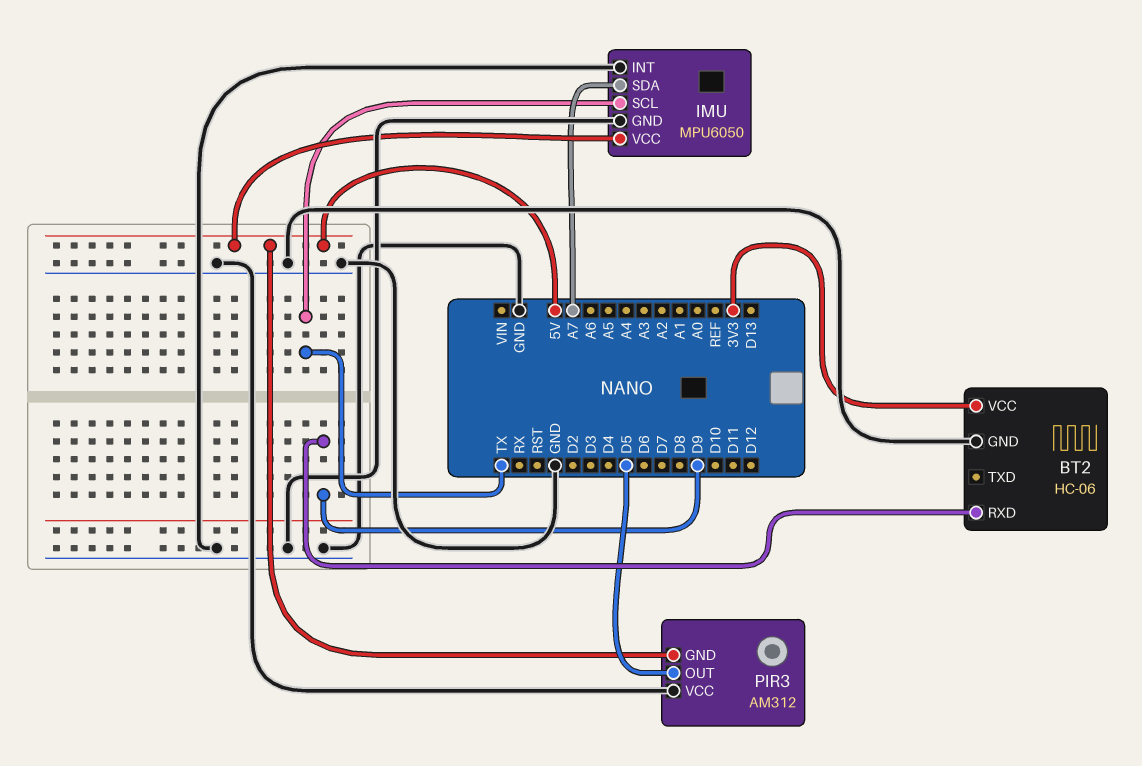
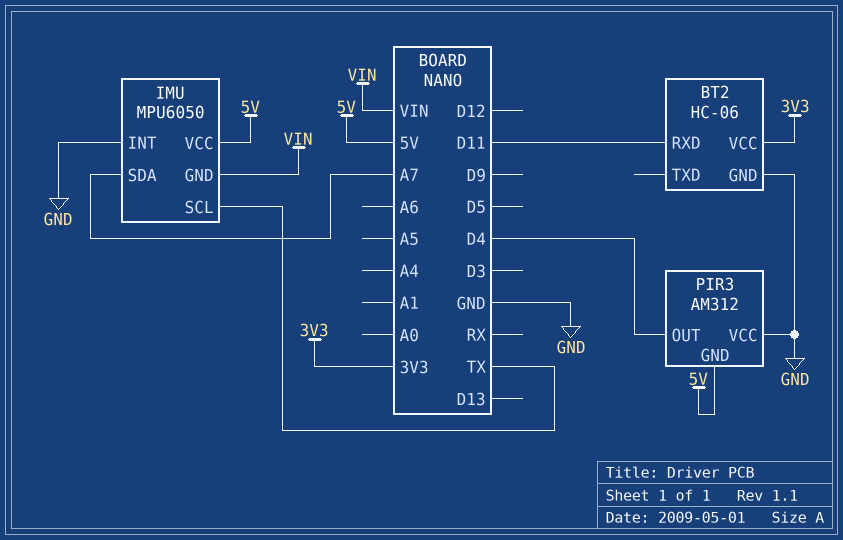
BT2 pin RXD: D9 -> D11
IMU pin GND: GND -> VIN
PIR3 pin OUT: D5 -> D4

